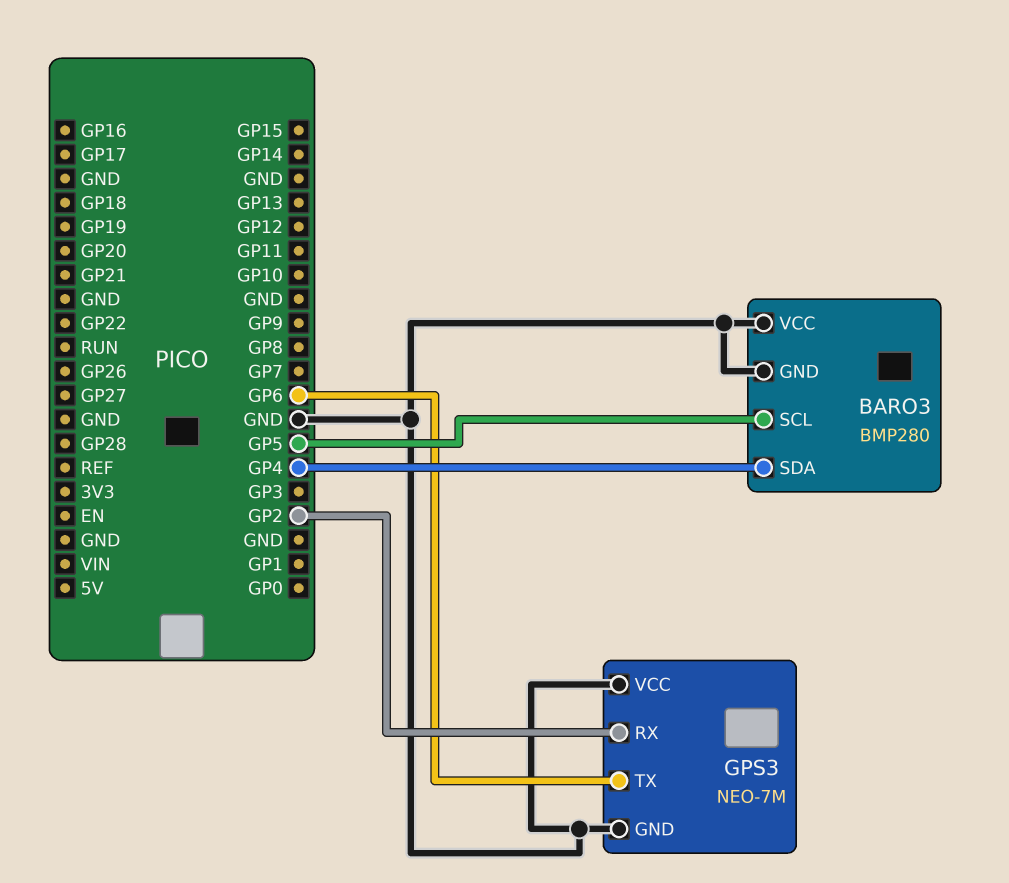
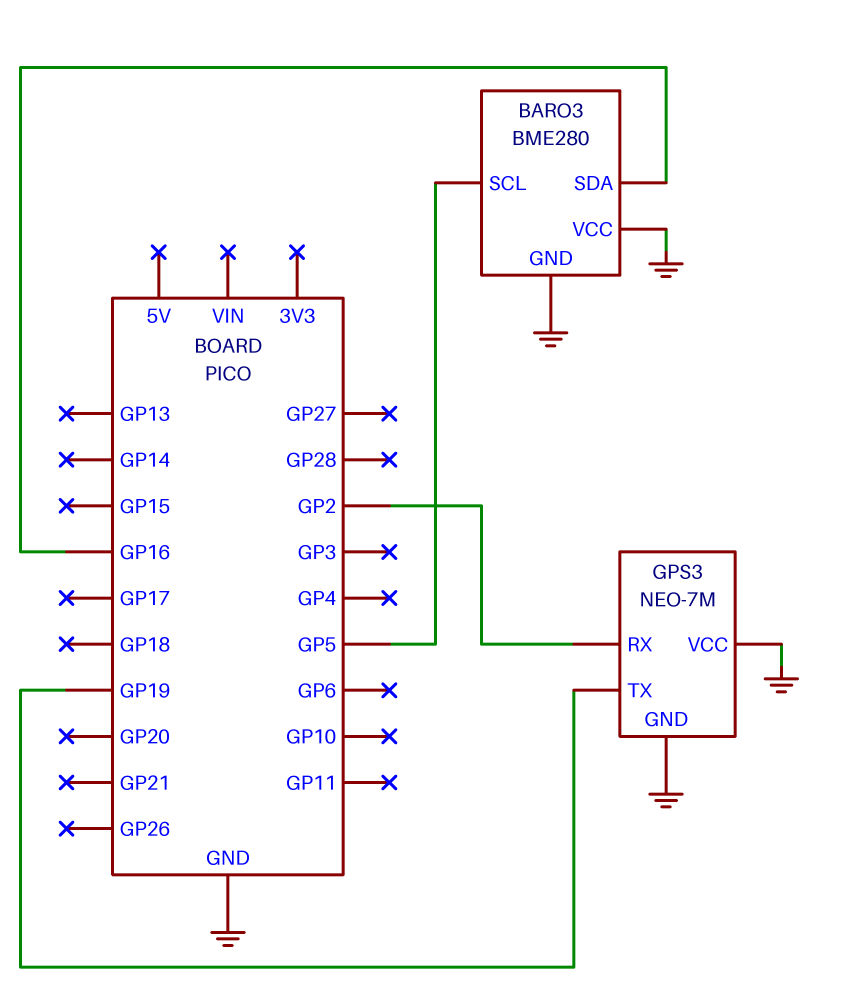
BARO3: BMP280 -> BME280
BARO3 pin SDA: GP4 -> GP16
GPS3 pin TX: GP6 -> GP19

